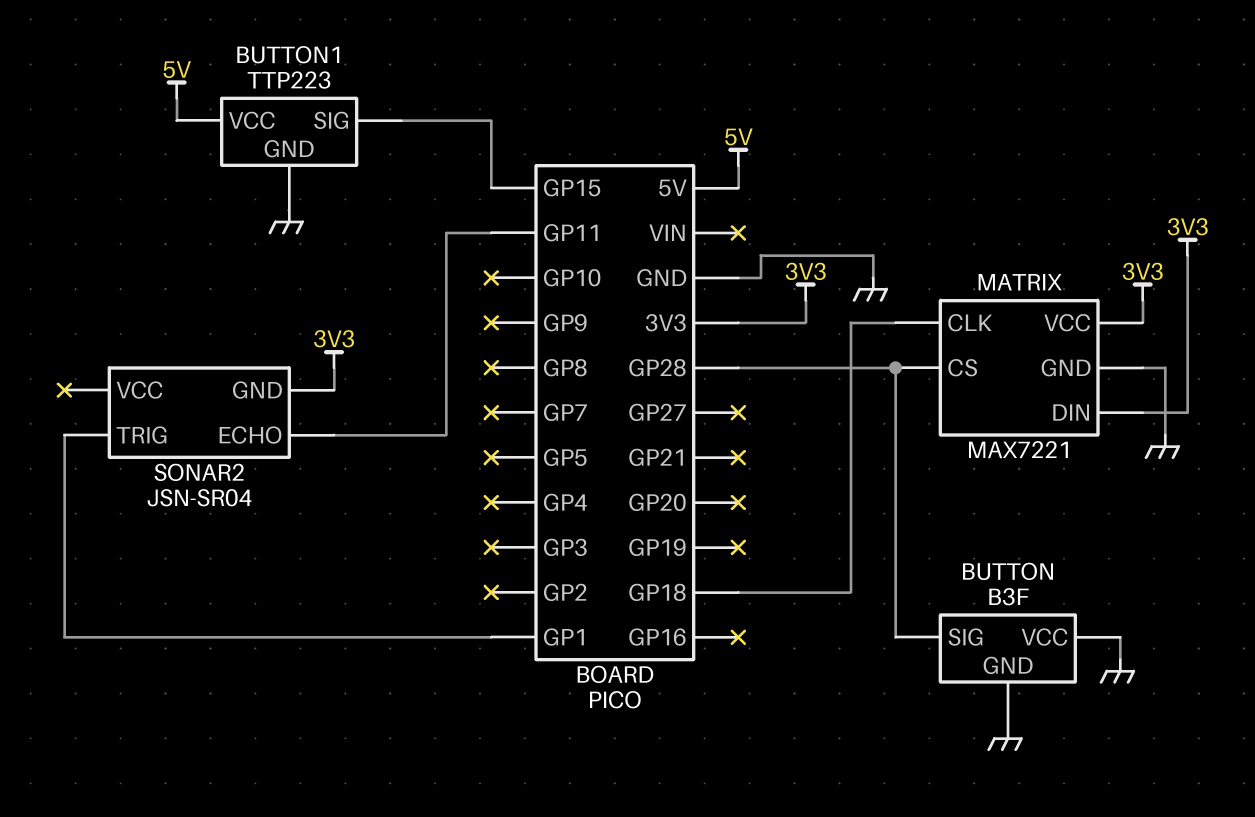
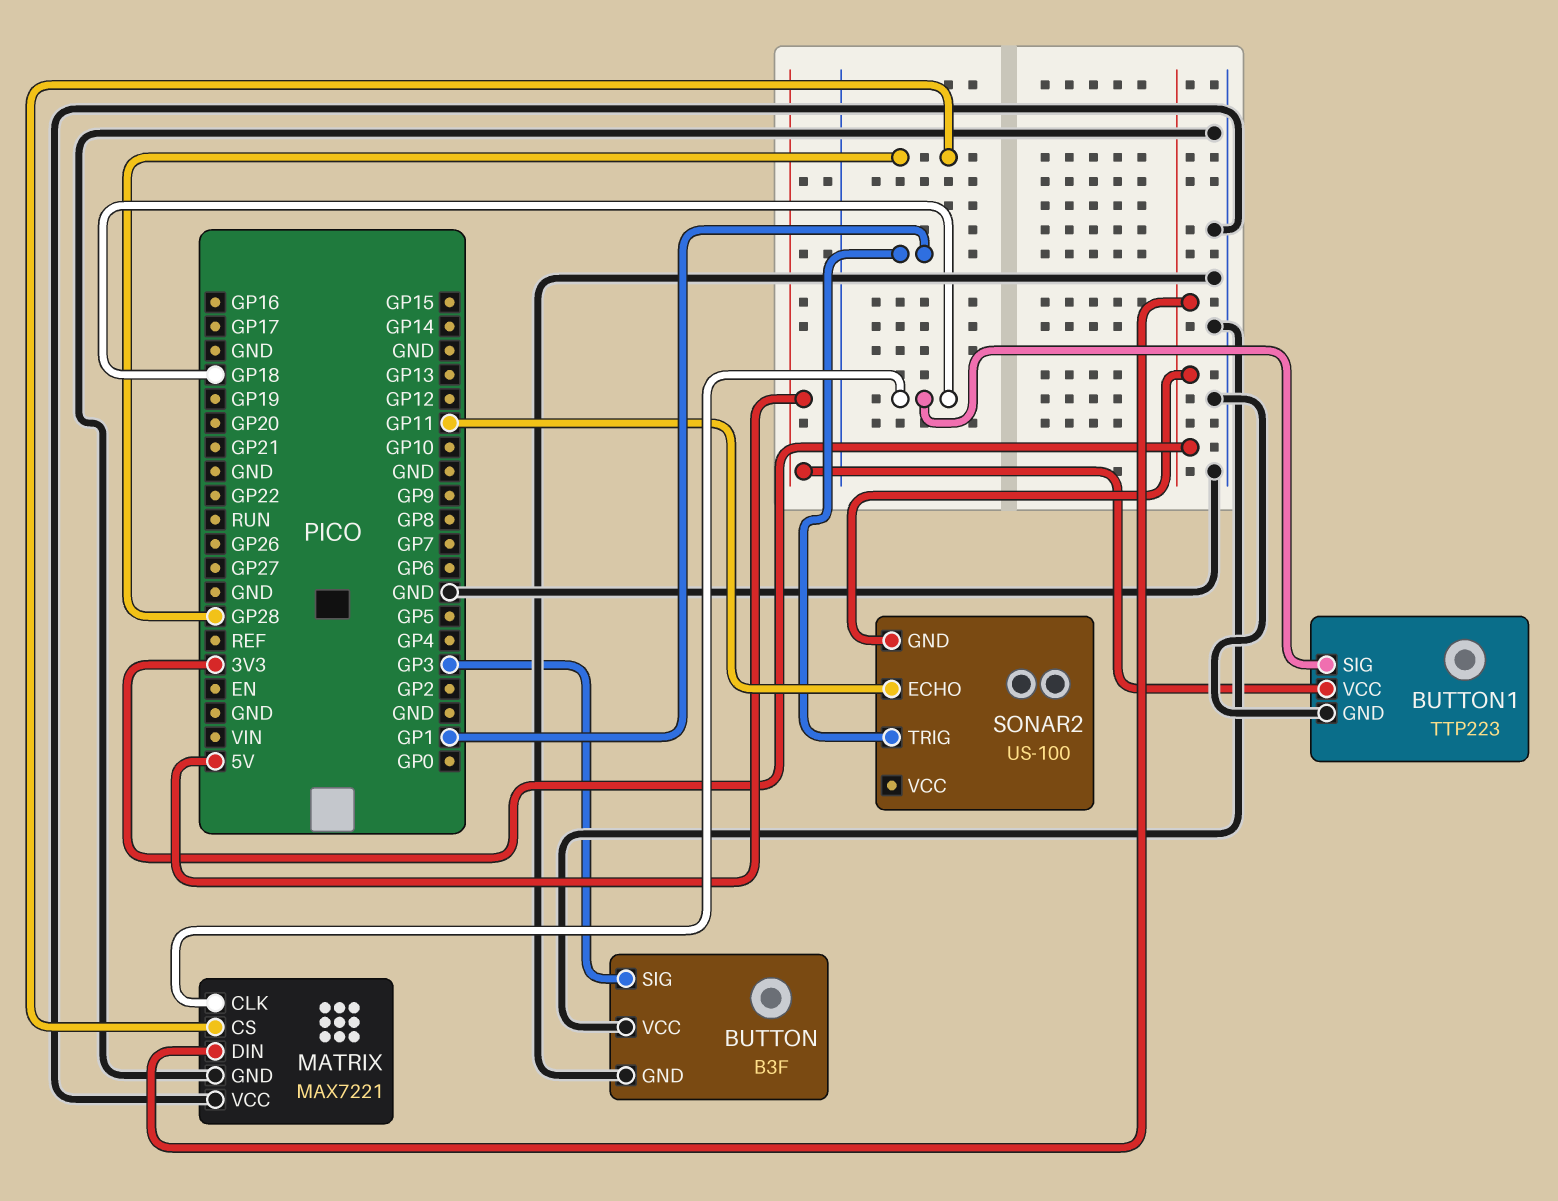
BUTTON pin SIG: GP28 -> GP3
BUTTON1 pin SIG: GP15 -> GP18
MATRIX pin VCC: 3V3 -> GND
SONAR2: JSN-SR04 -> US-100

